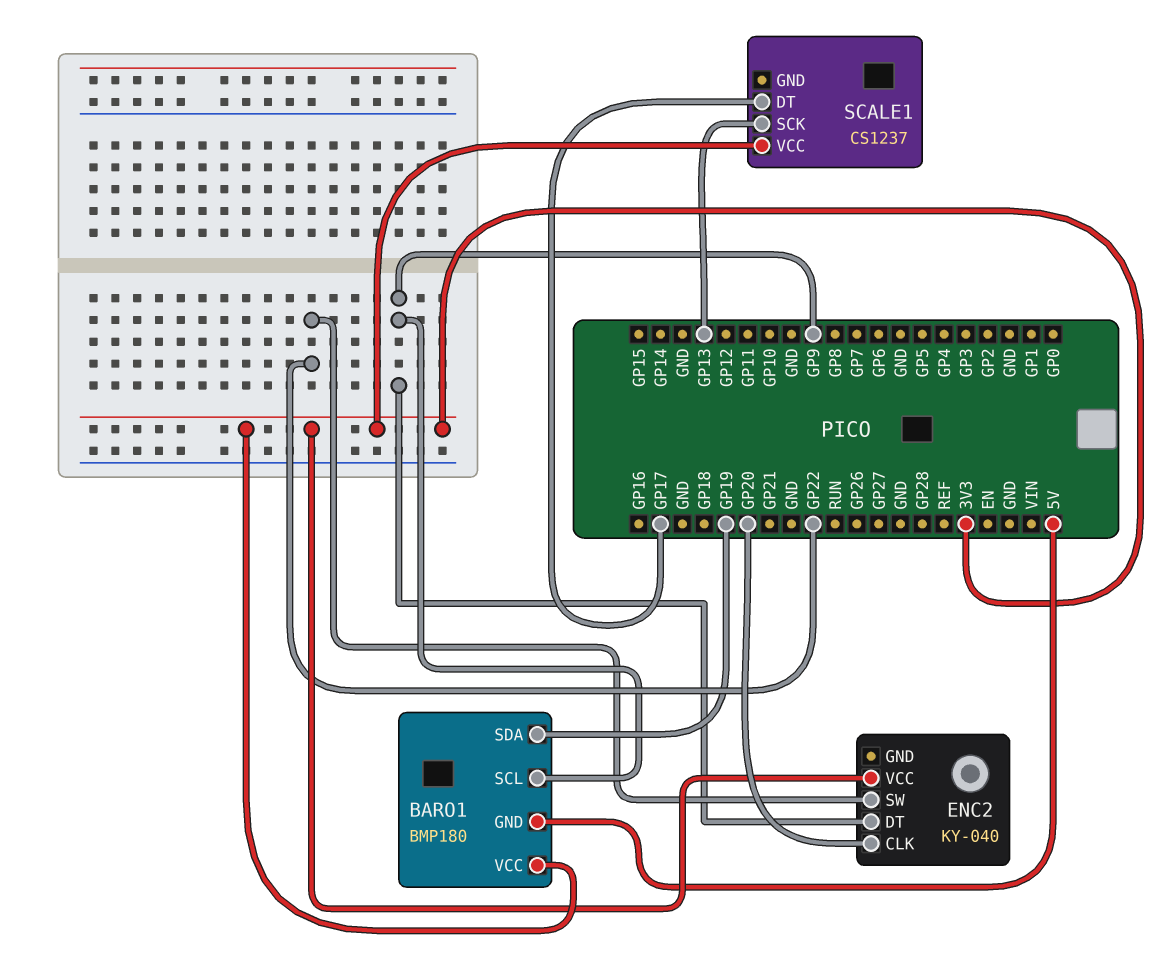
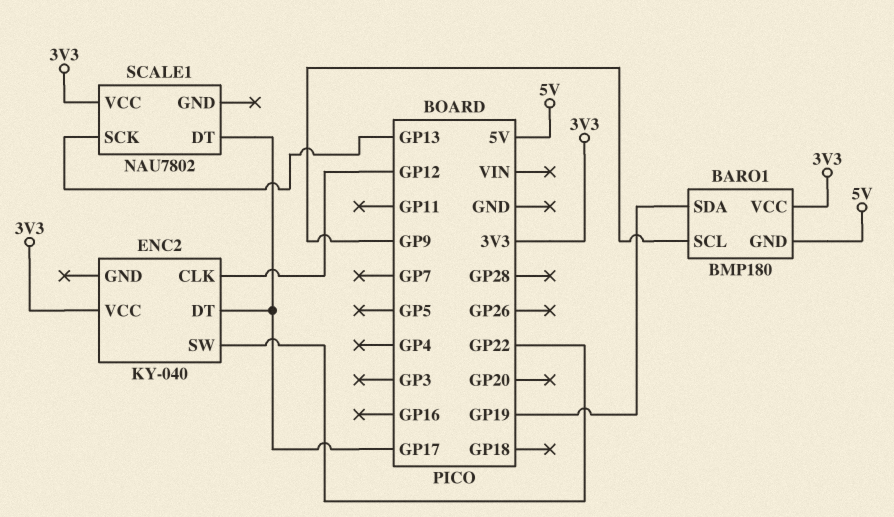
ENC2 pin CLK: GP20 -> GP12
ENC2 pin DT: GP9 -> GP17
SCALE1: CS1237 -> NAU7802

